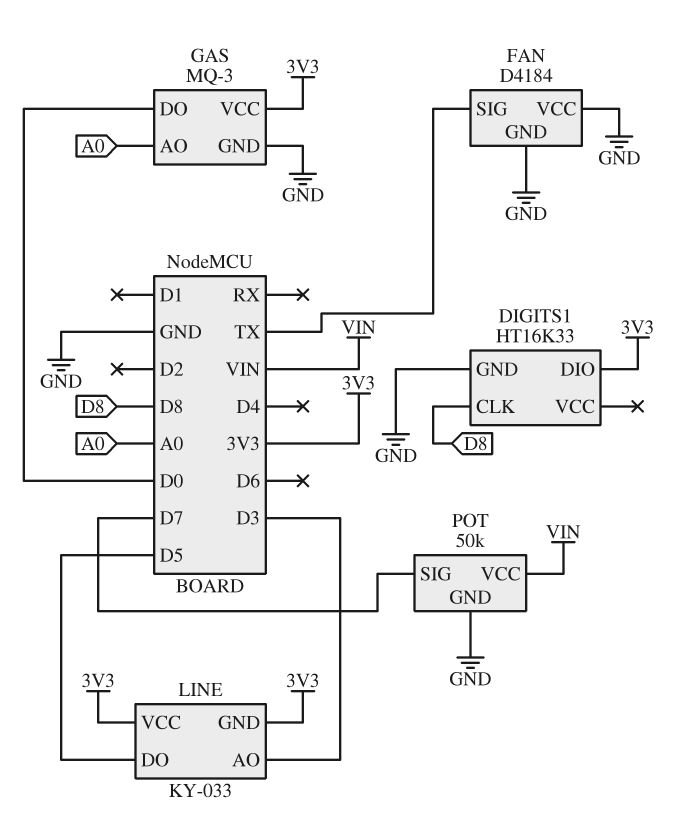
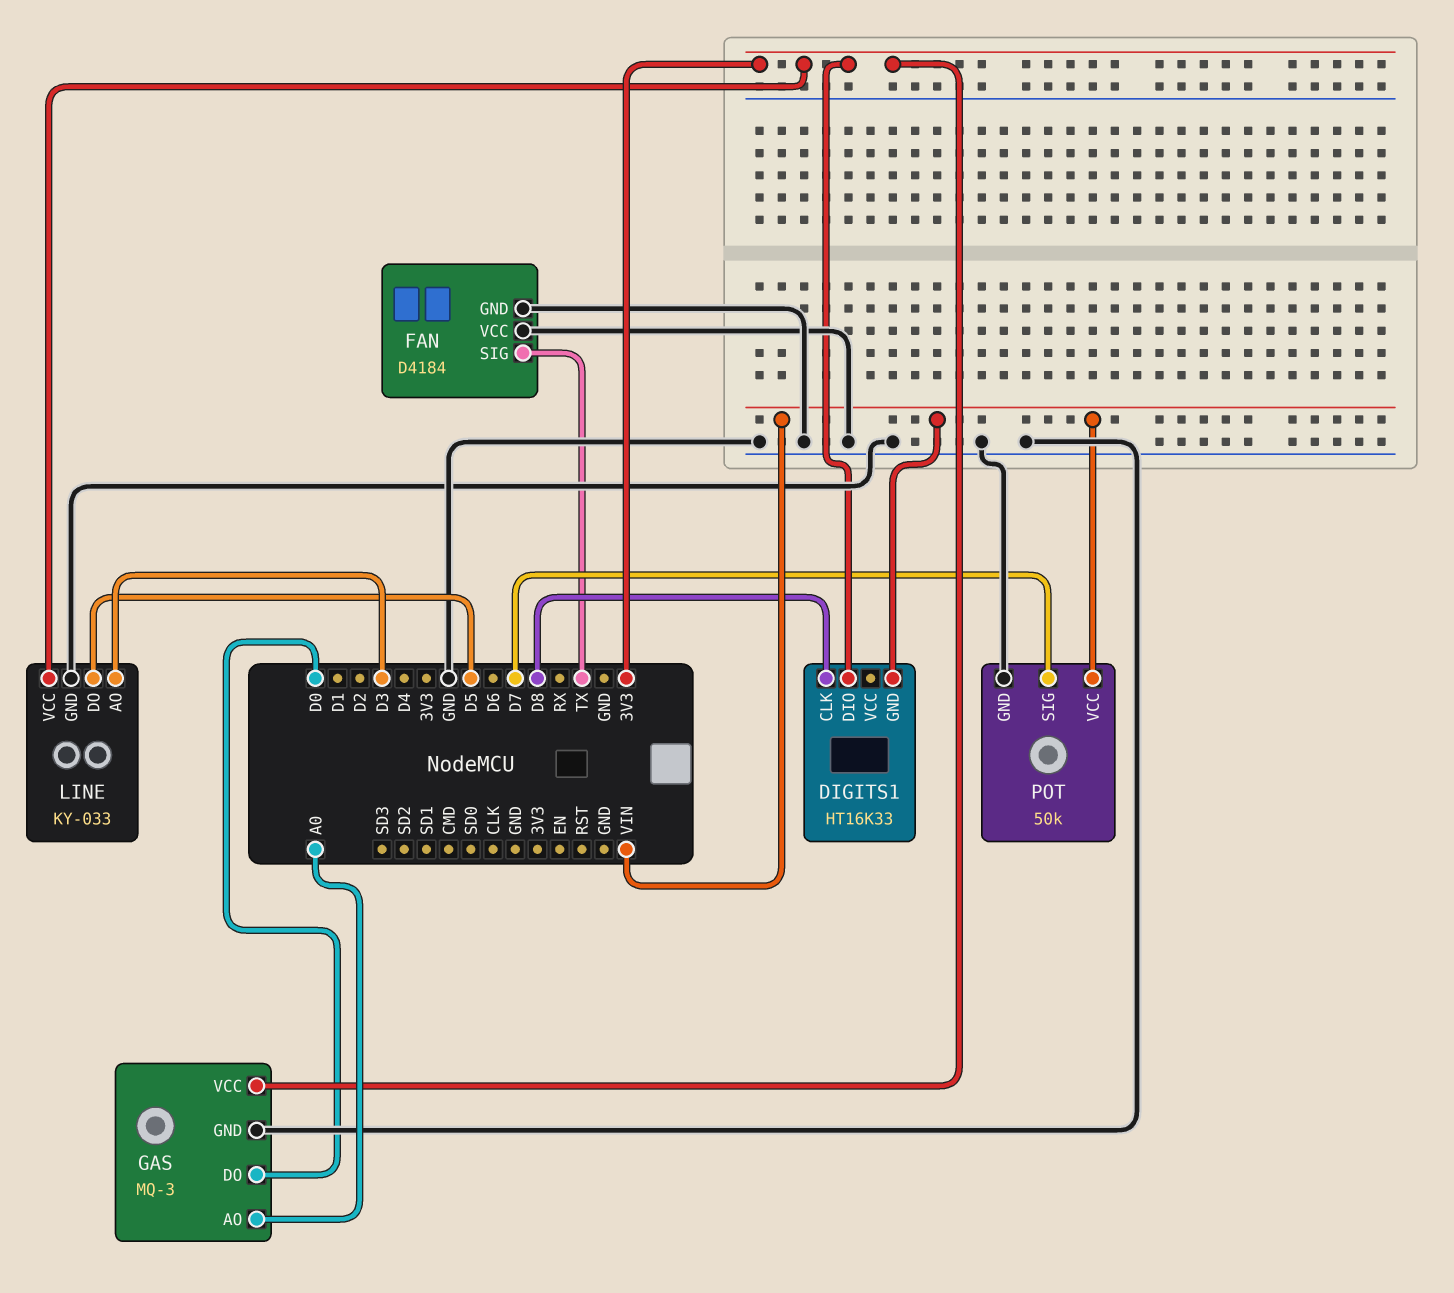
DIGITS1 pin GND: GND -> VIN
LINE pin GND: 3V3 -> GND

